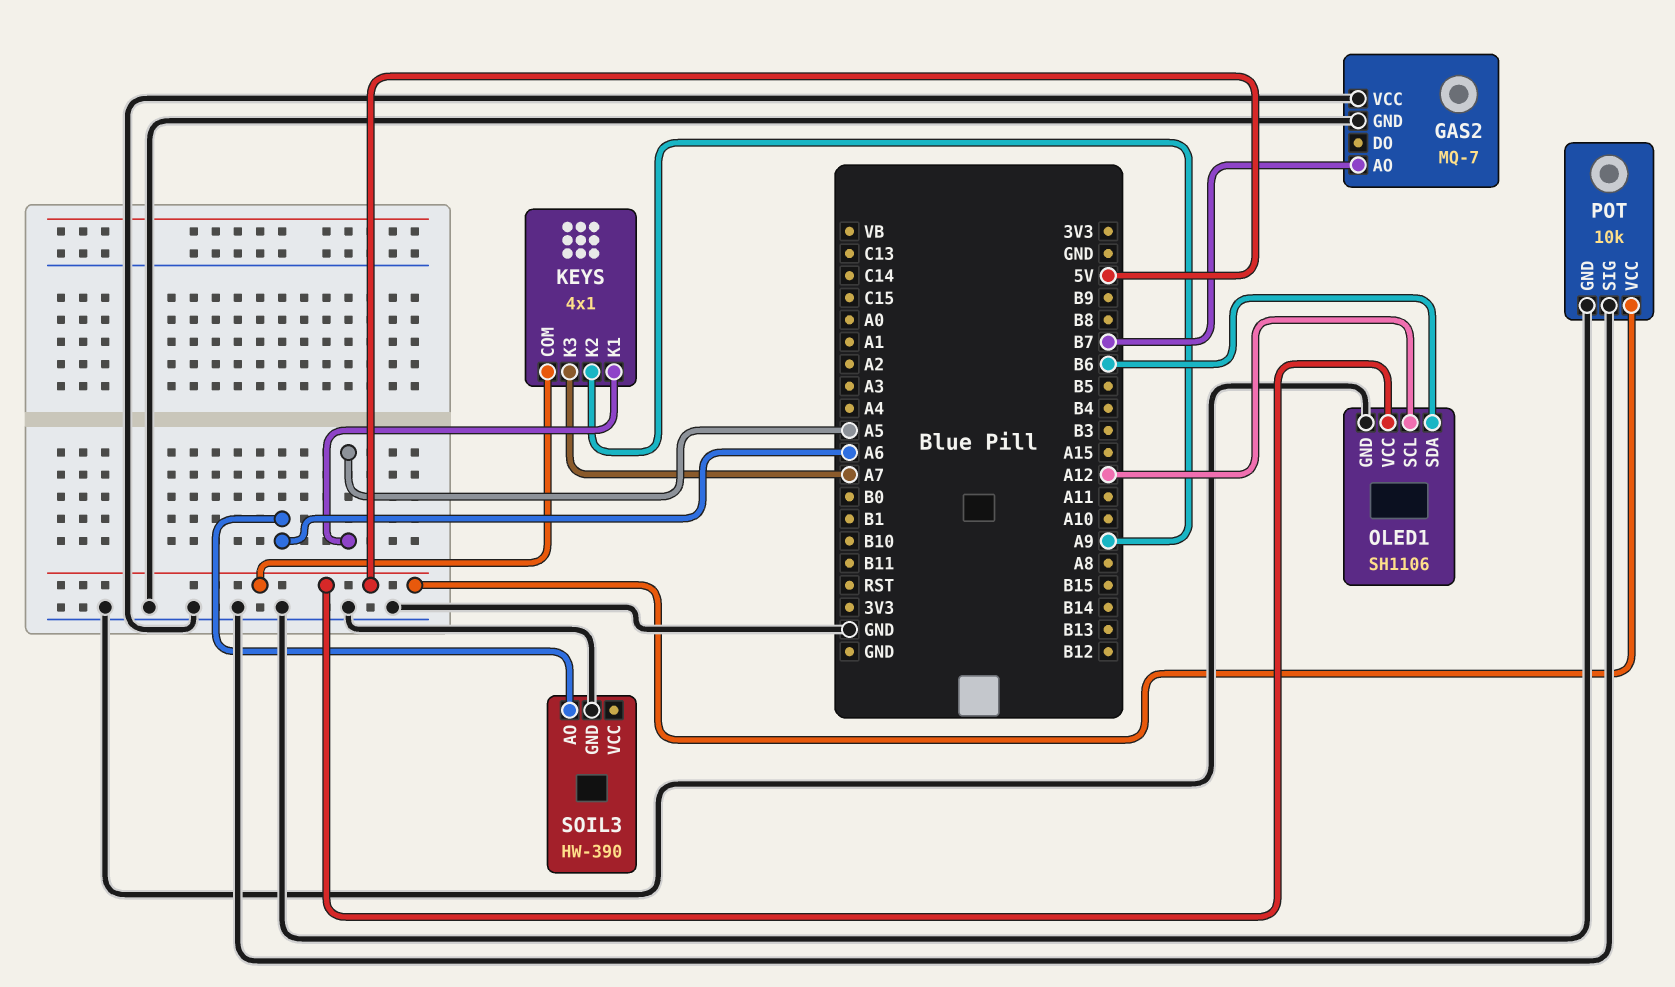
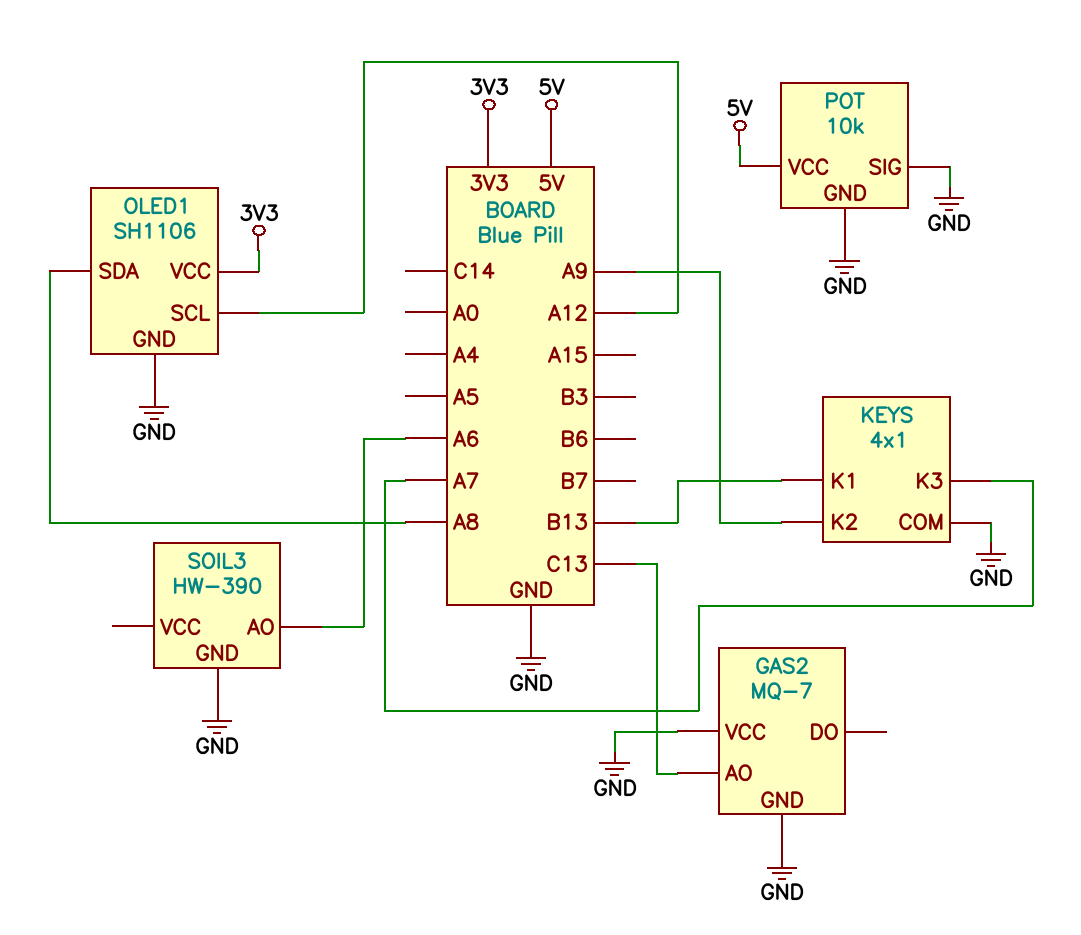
GAS2 pin AO: B7 -> C13
KEYS pin COM: 5V -> GND
KEYS pin K1: A5 -> B13
OLED1 pin SDA: B6 -> A8
OLED1 pin VCC: 5V -> 3V3

